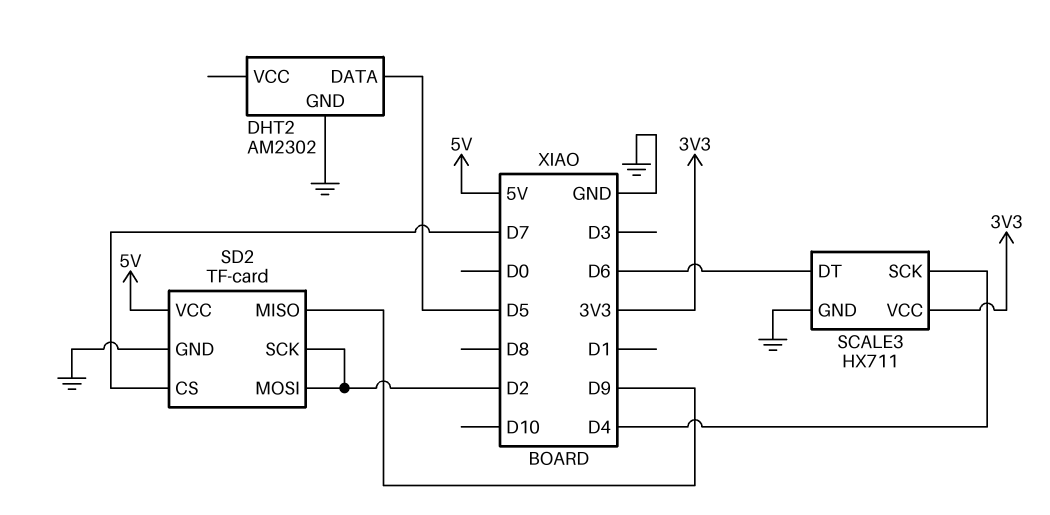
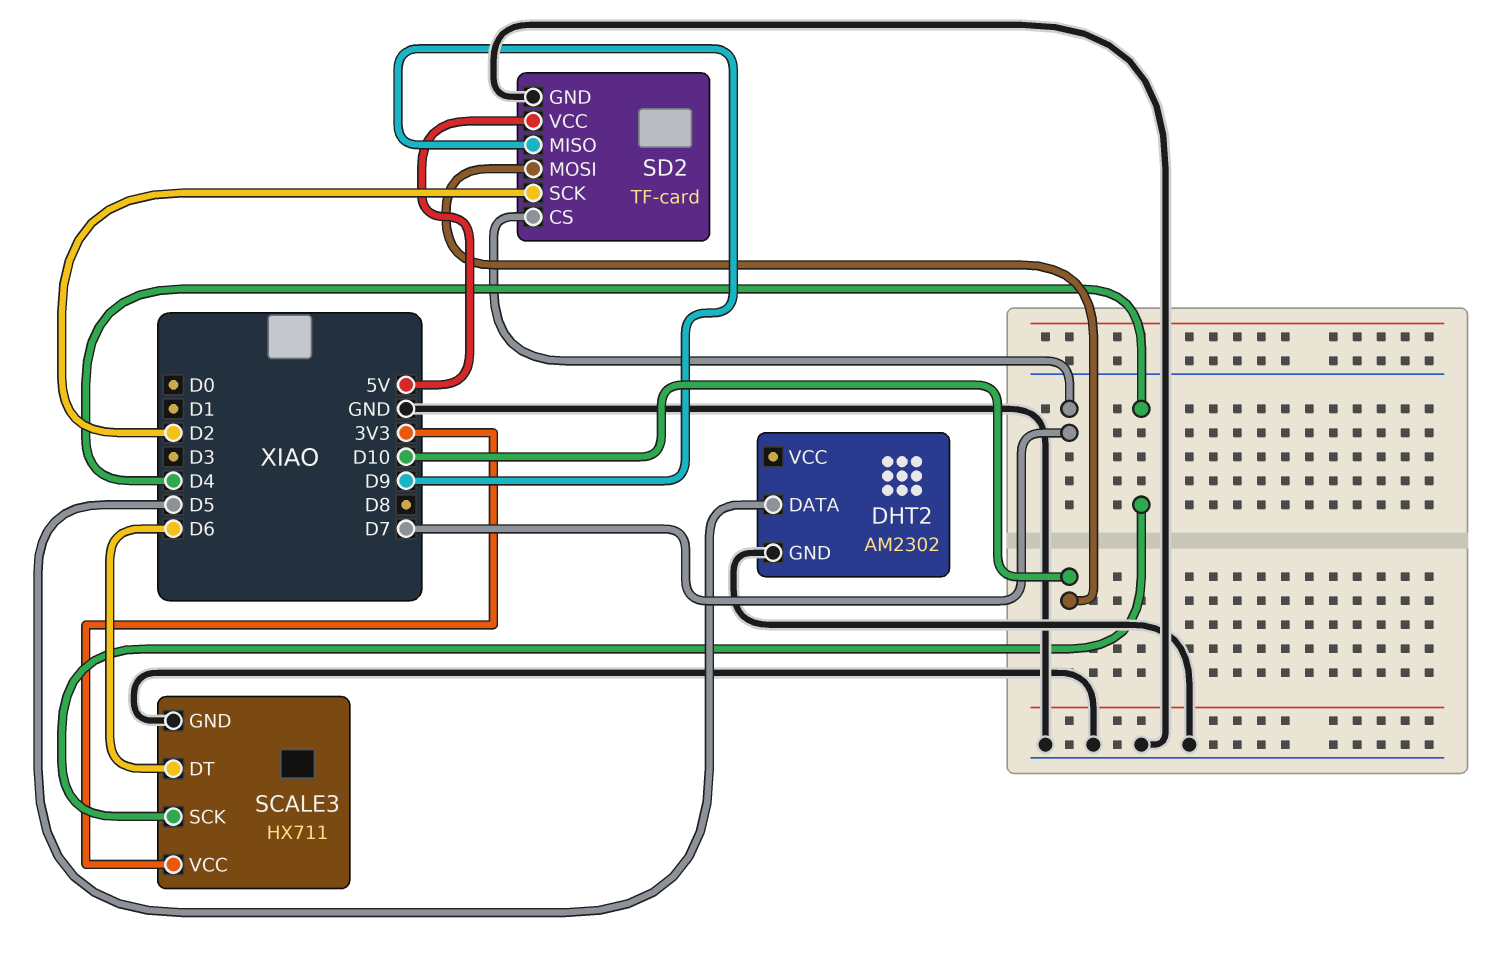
SD2 pin MOSI: D2 -> D10

